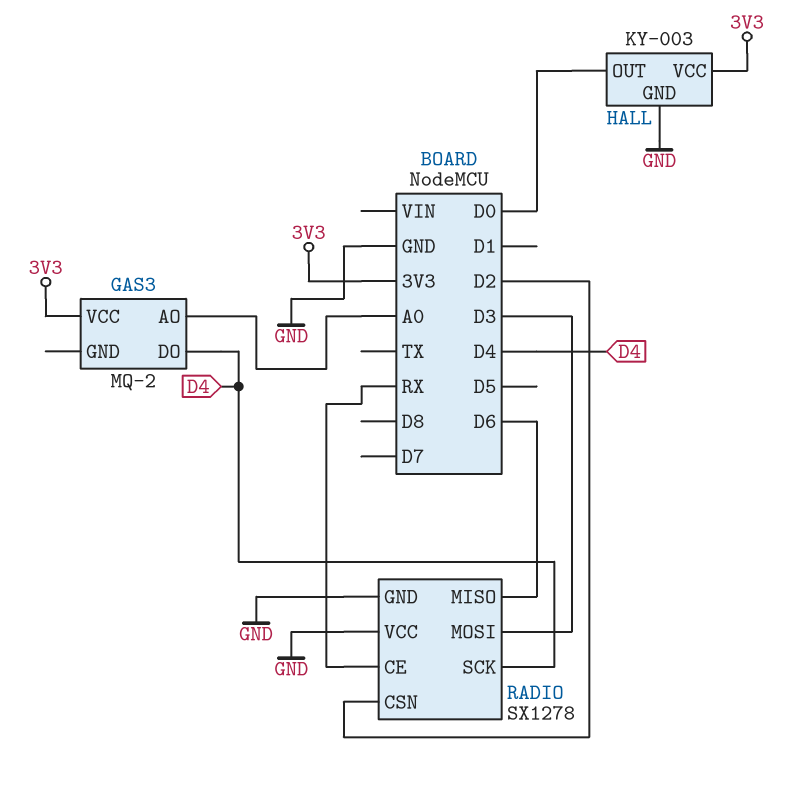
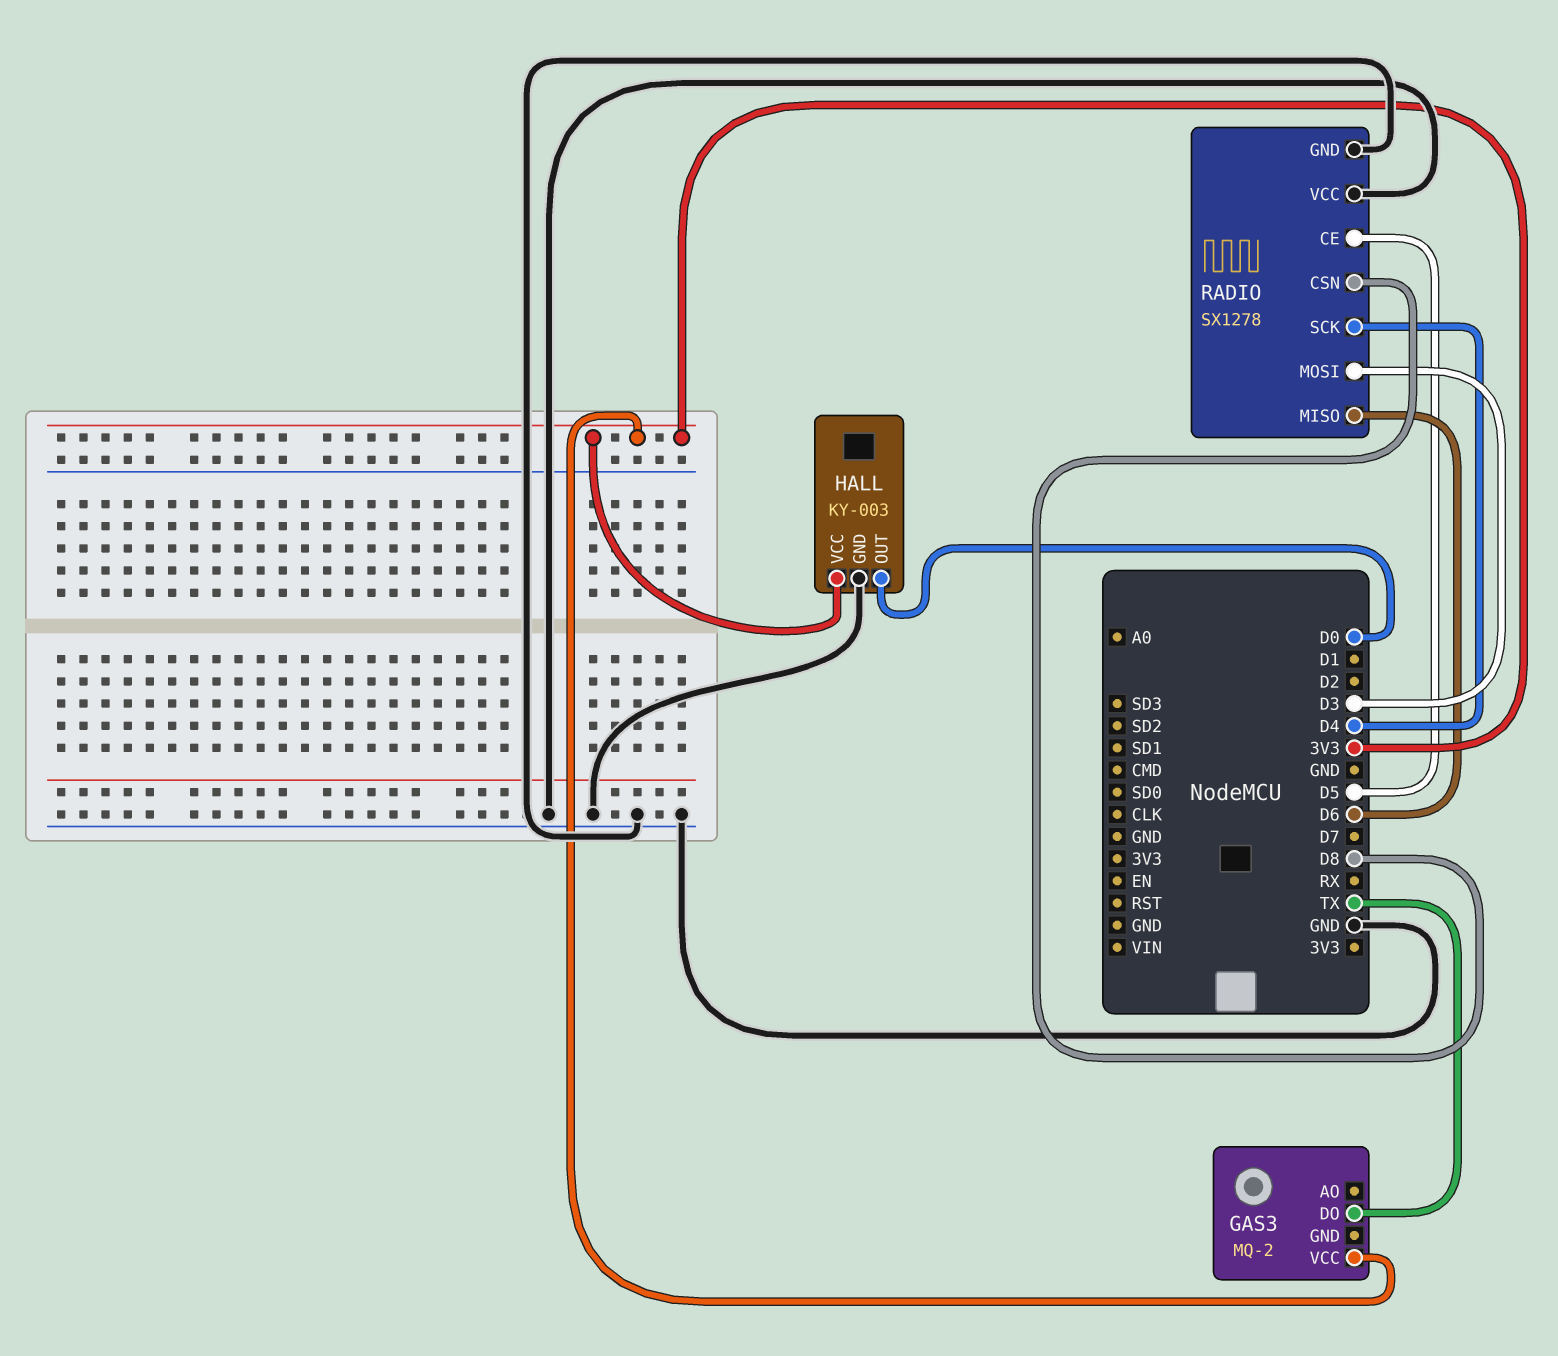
GAS3 pin AO: A0 -> none
GAS3 pin DO: D4 -> TX
RADIO pin CE: RX -> D5
RADIO pin CSN: D2 -> D8

